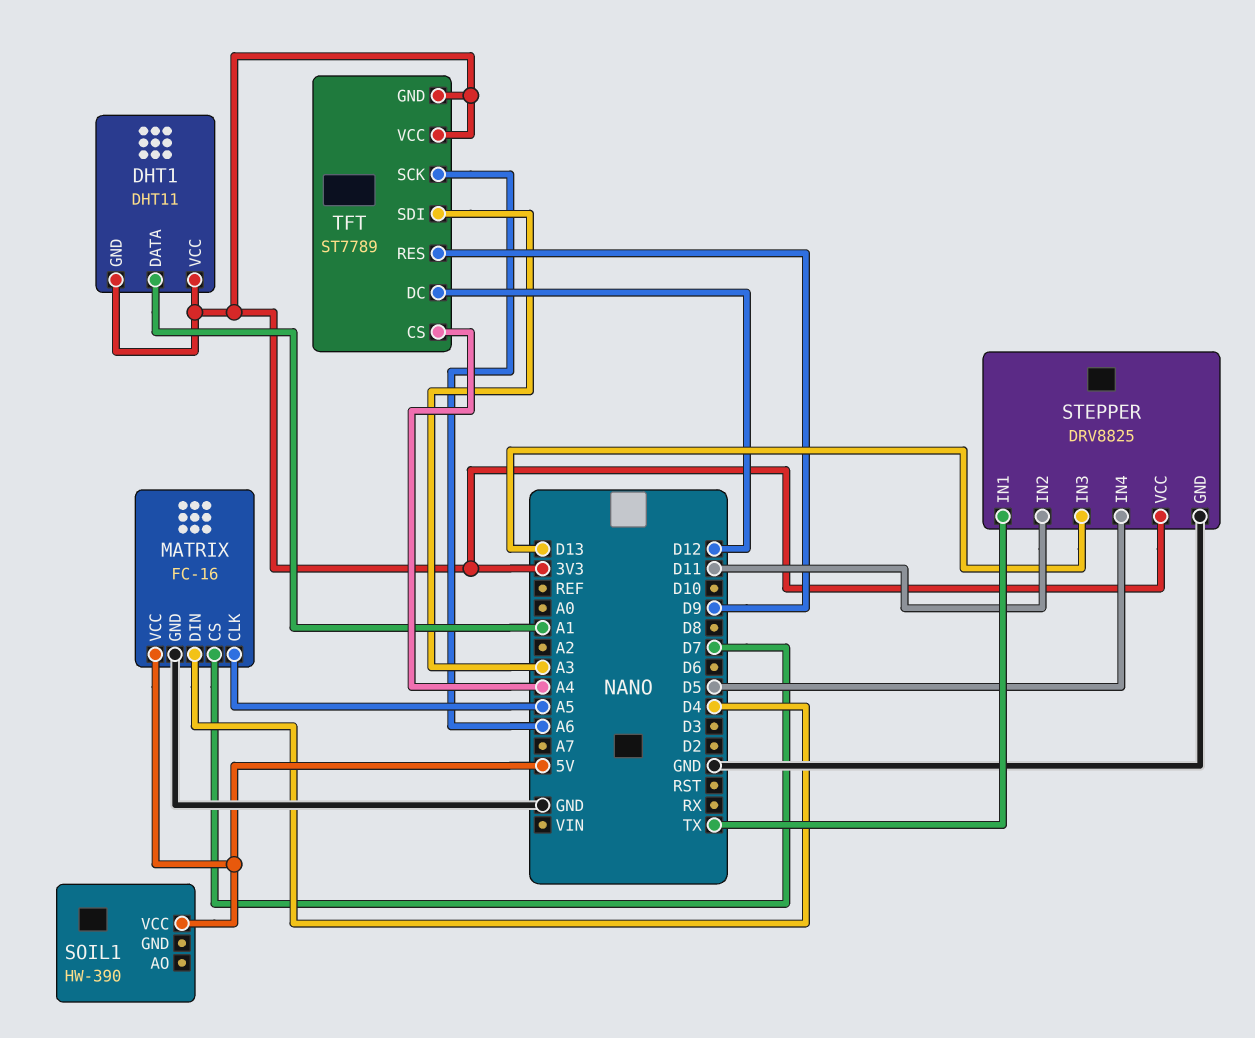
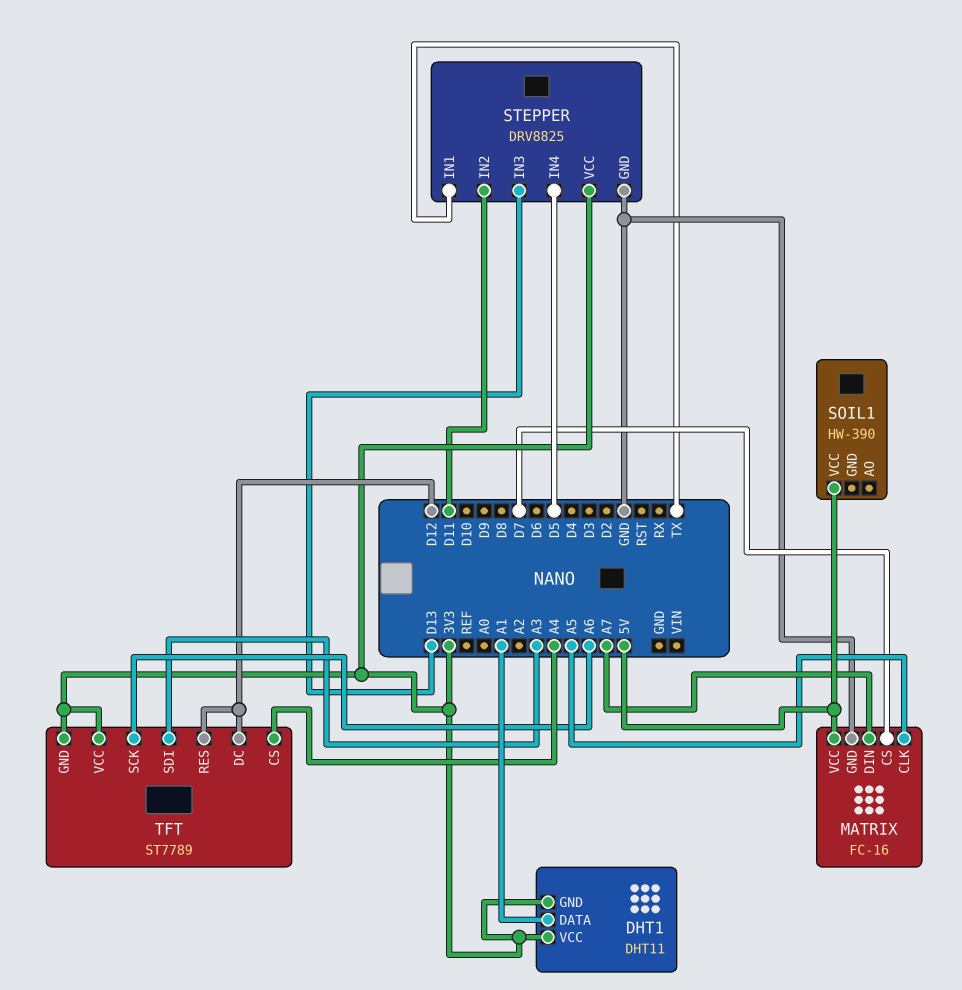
MATRIX pin DIN: D4 -> A7
TFT pin RES: D9 -> D12

